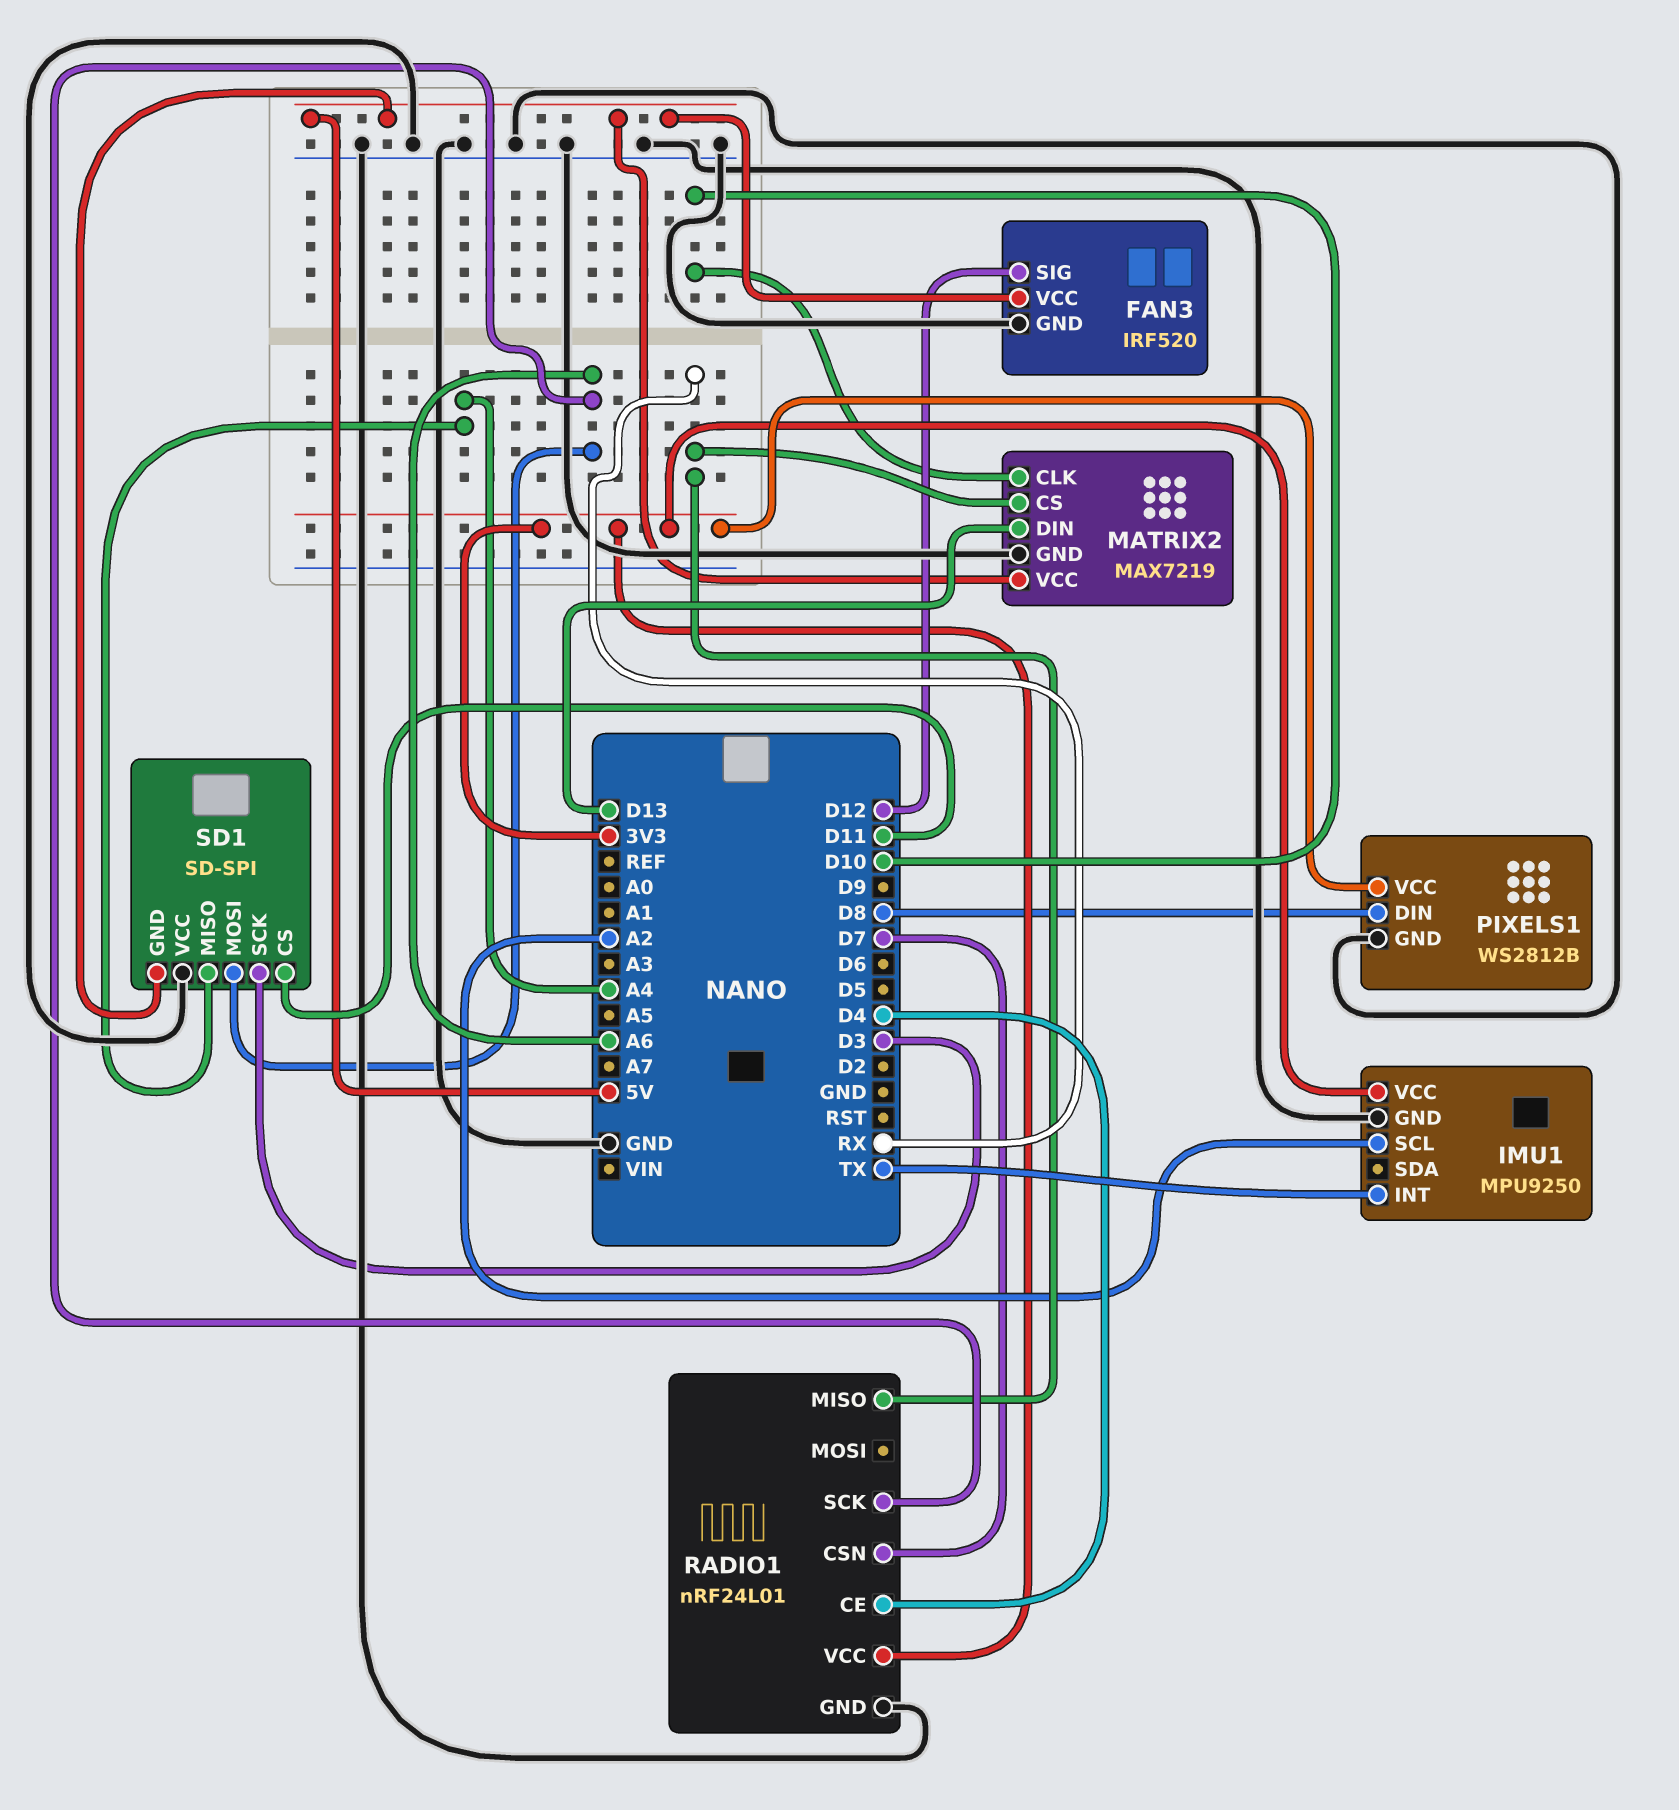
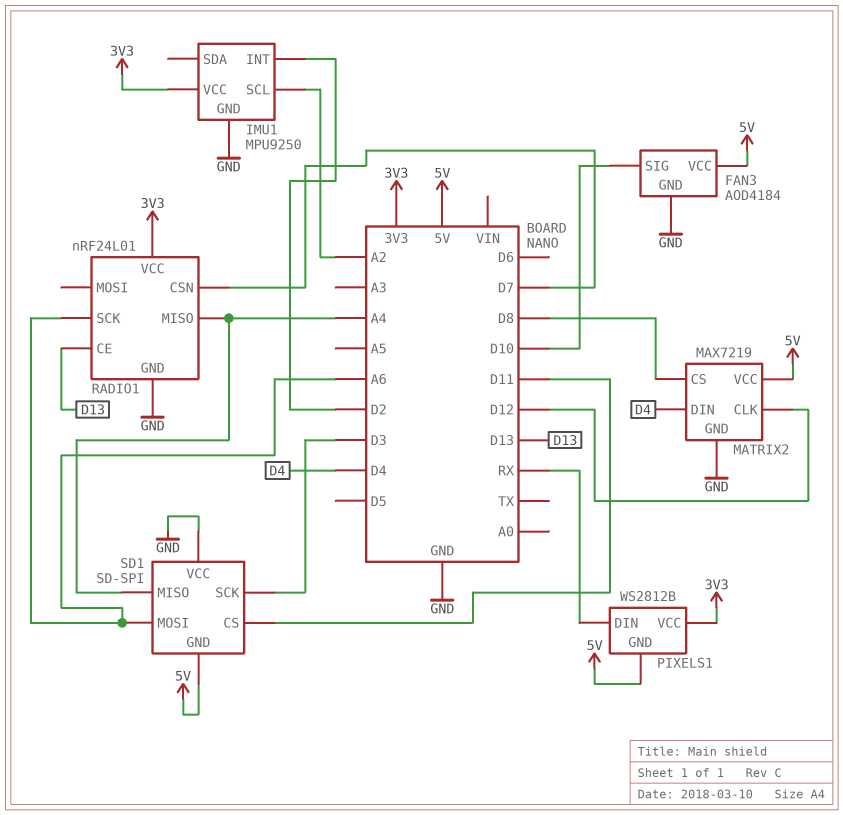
FAN3: IRF520 -> AOD4184
FAN3 pin SIG: D12 -> D10
IMU1 pin INT: TX -> D2
MATRIX2 pin CLK: D10 -> D12
MATRIX2 pin CS: RX -> D8
MATRIX2 pin DIN: D13 -> D4
PIXELS1 pin DIN: D8 -> RX
PIXELS1 pin GND: GND -> 5V
RADIO1 pin CE: D4 -> D13
RADIO1 pin MISO: RX -> A4

